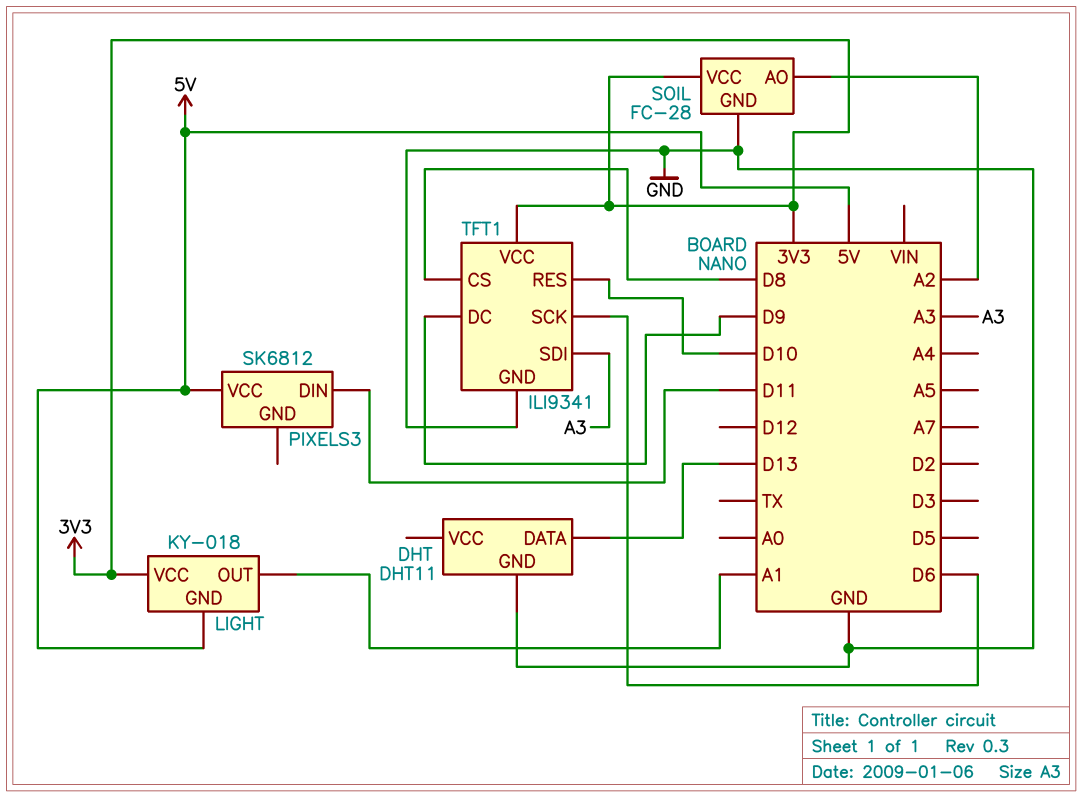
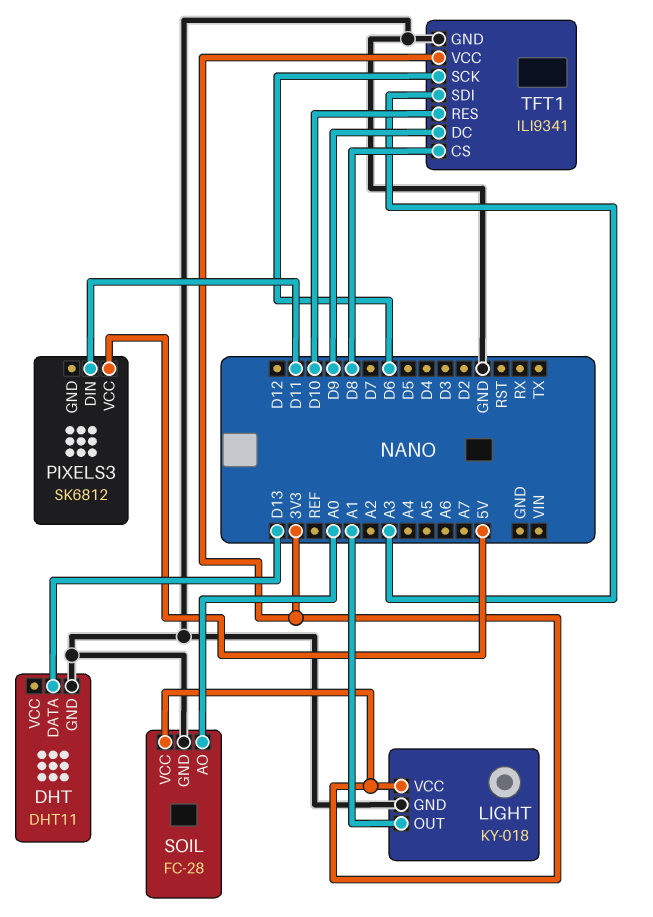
LIGHT pin GND: 5V -> GND
SOIL pin AO: A2 -> A0

